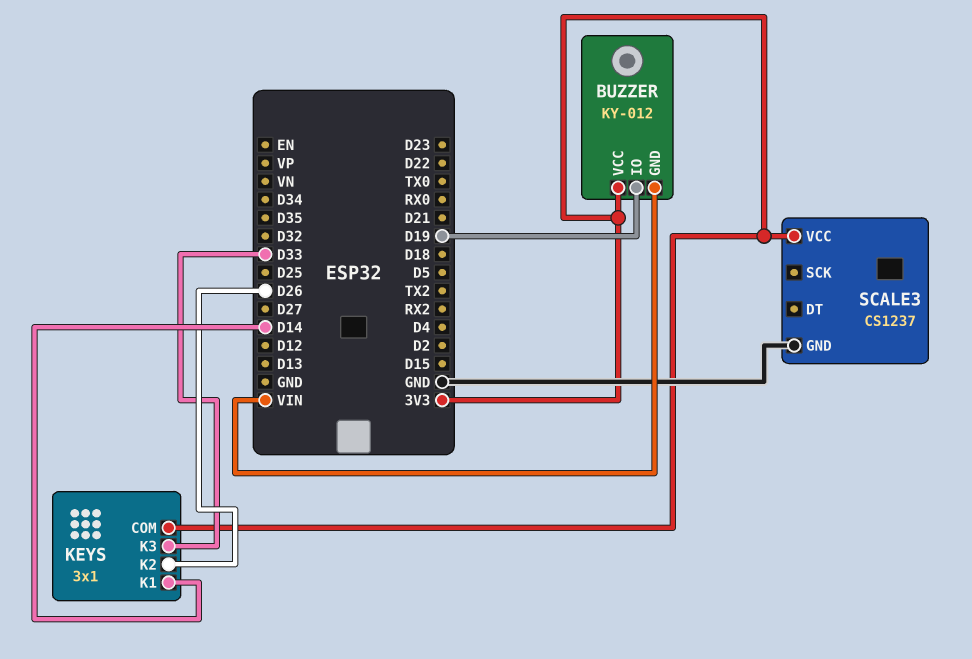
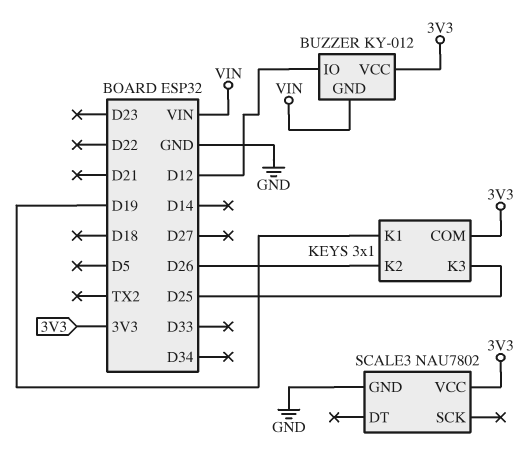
BUZZER pin IO: D19 -> D12
KEYS pin K1: D14 -> D19
KEYS pin K3: D33 -> D25
SCALE3: CS1237 -> NAU7802

